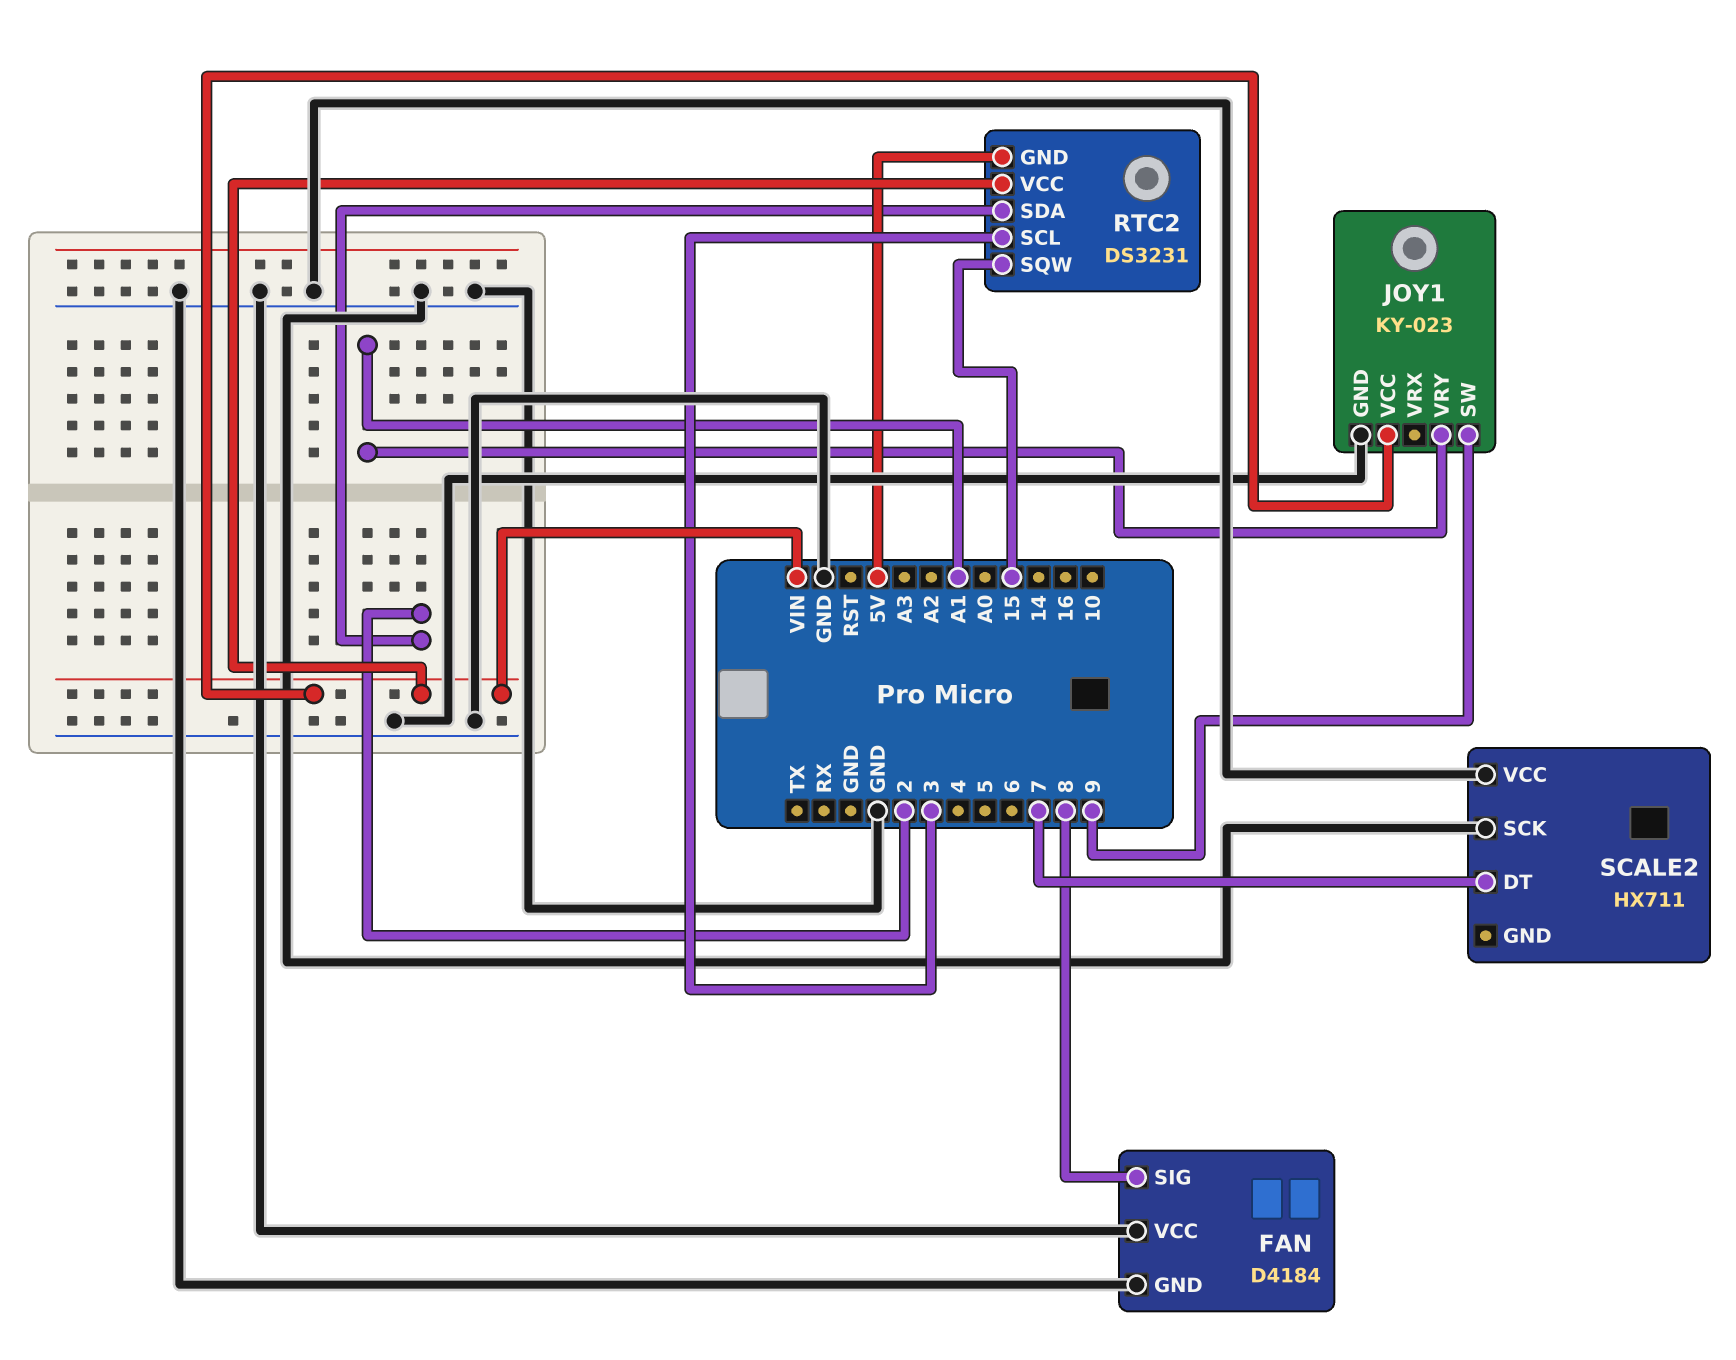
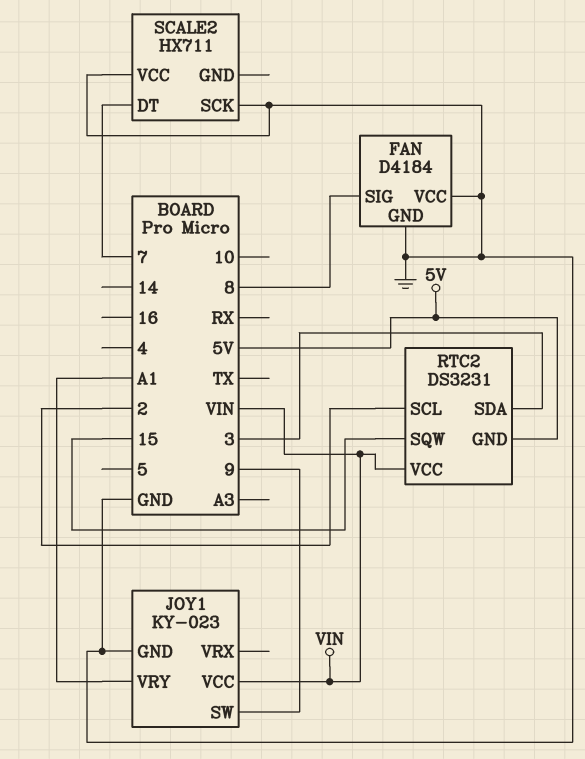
RTC2 pin SCL: 3 -> 2
RTC2 pin SDA: 2 -> 3

